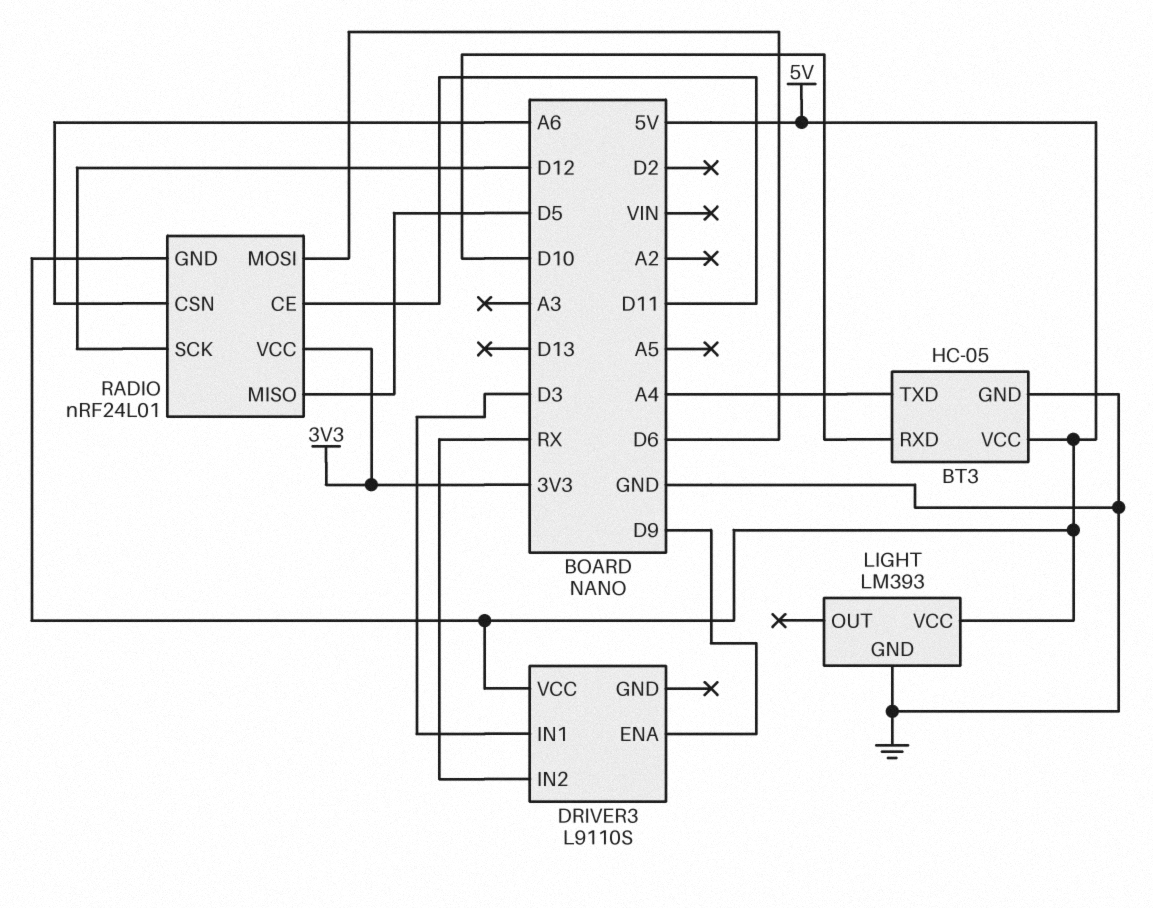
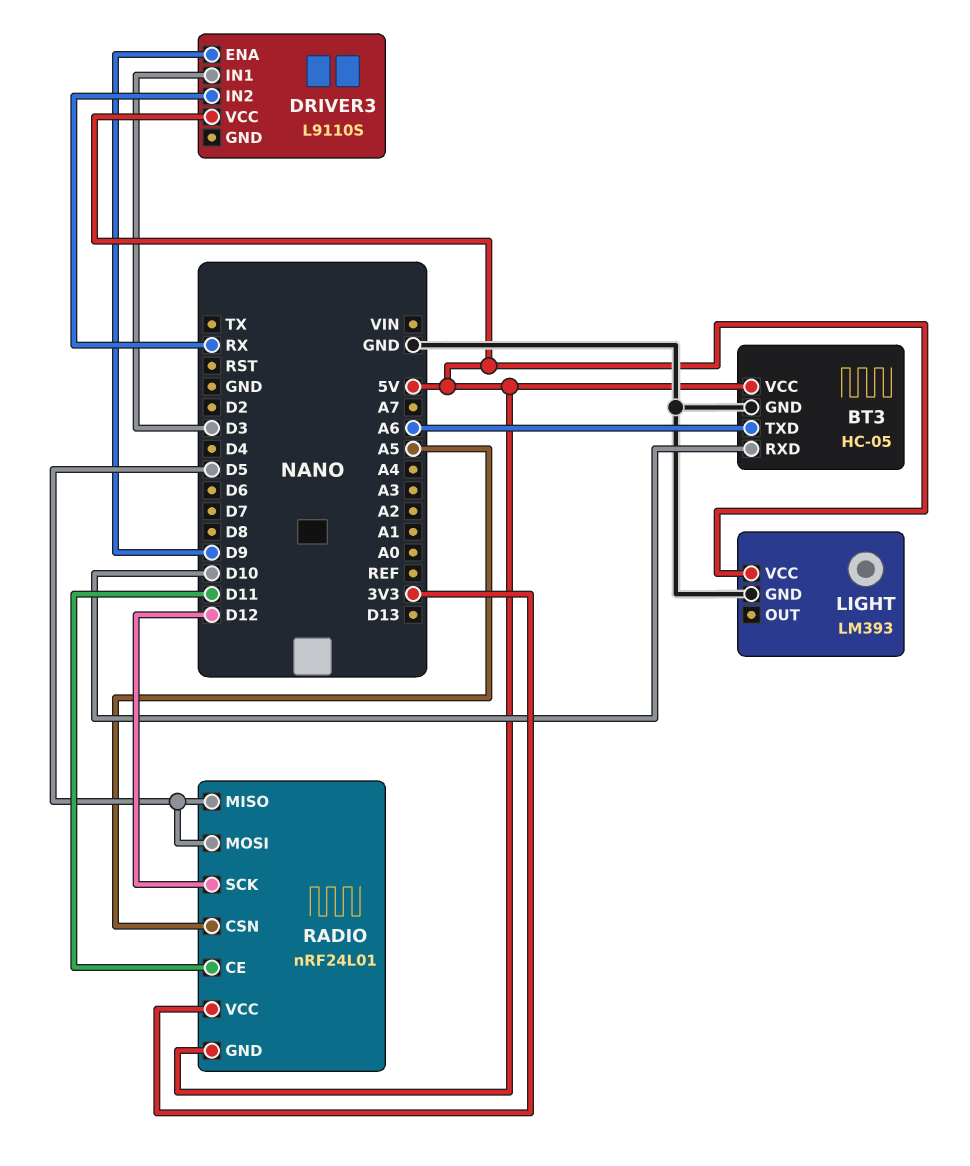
BT3 pin TXD: A4 -> A6
RADIO pin CSN: A6 -> A5
RADIO pin MOSI: D6 -> D5

